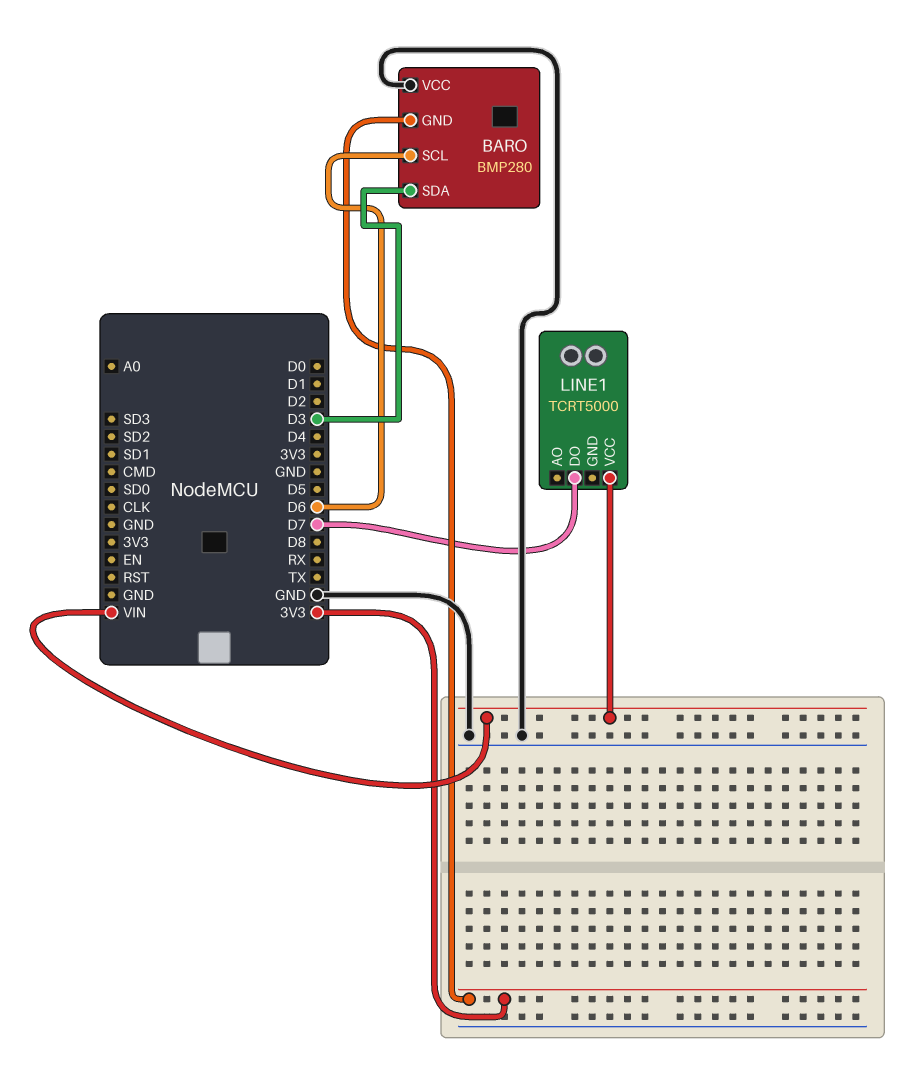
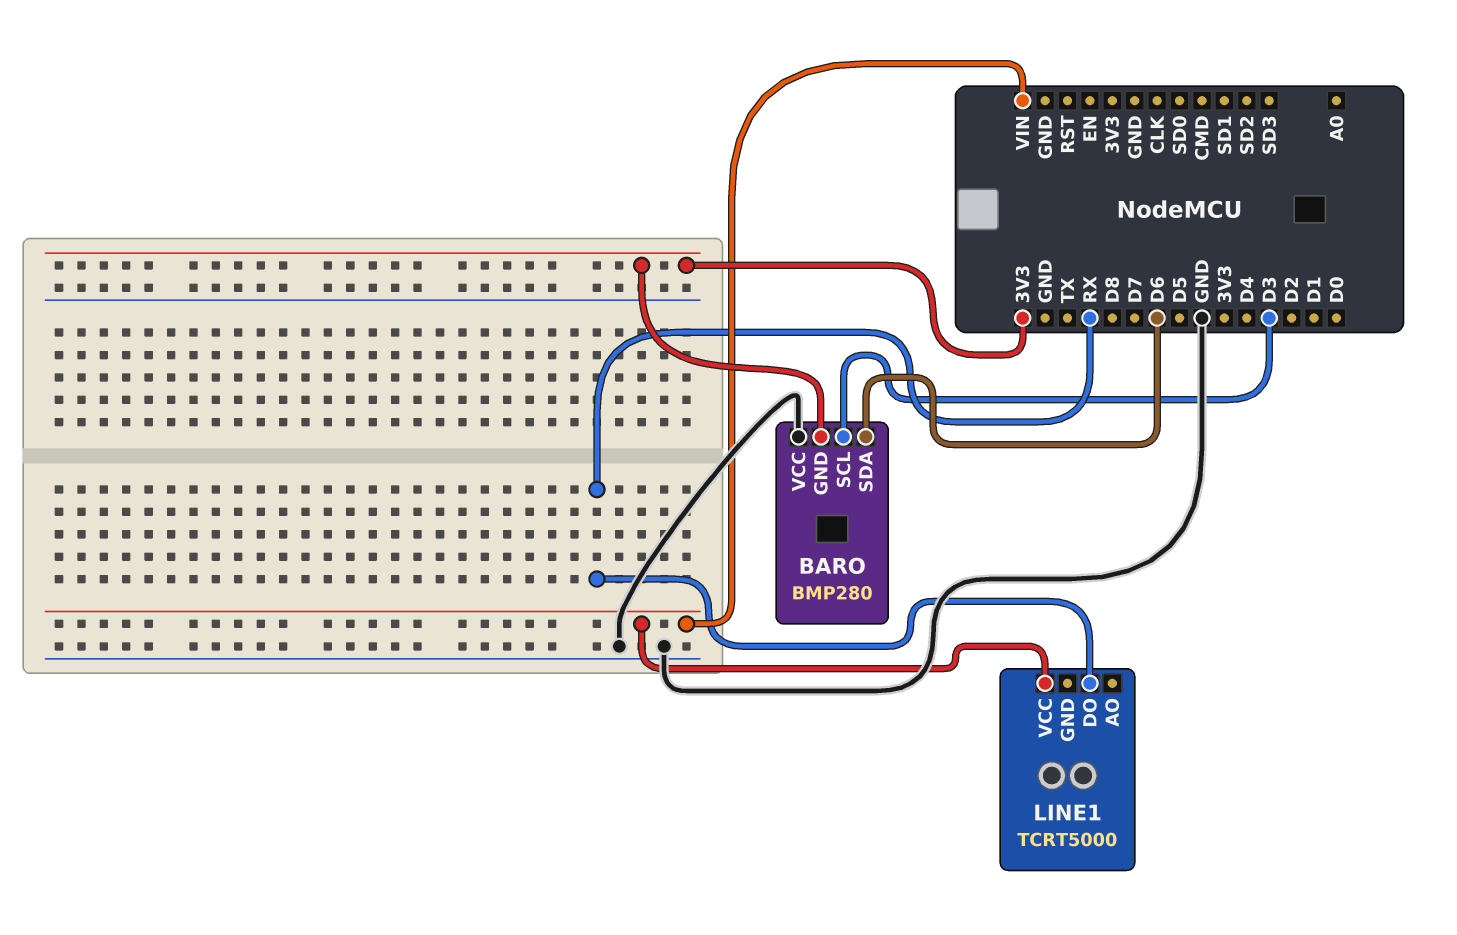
BARO pin SCL: D6 -> D3
BARO pin SDA: D3 -> D6
LINE1 pin DO: D7 -> RX

